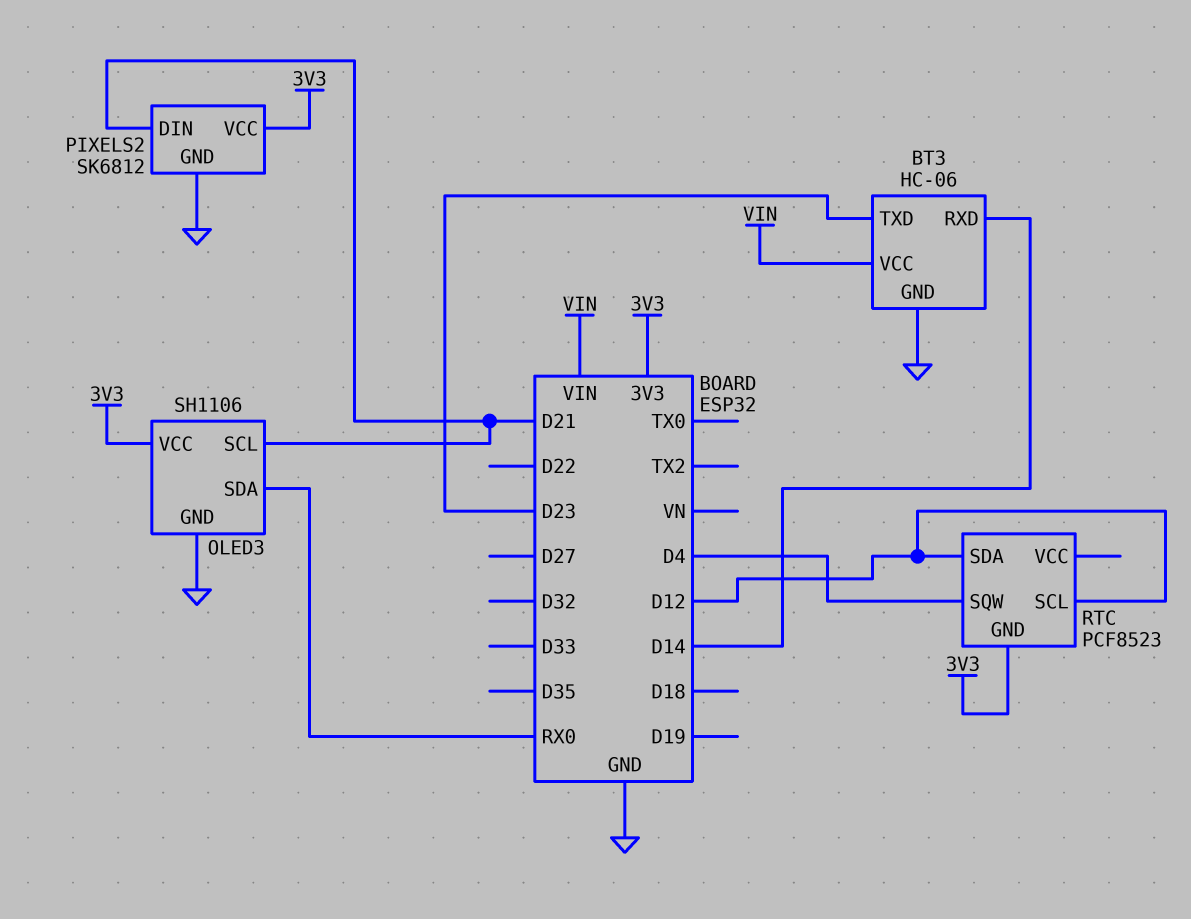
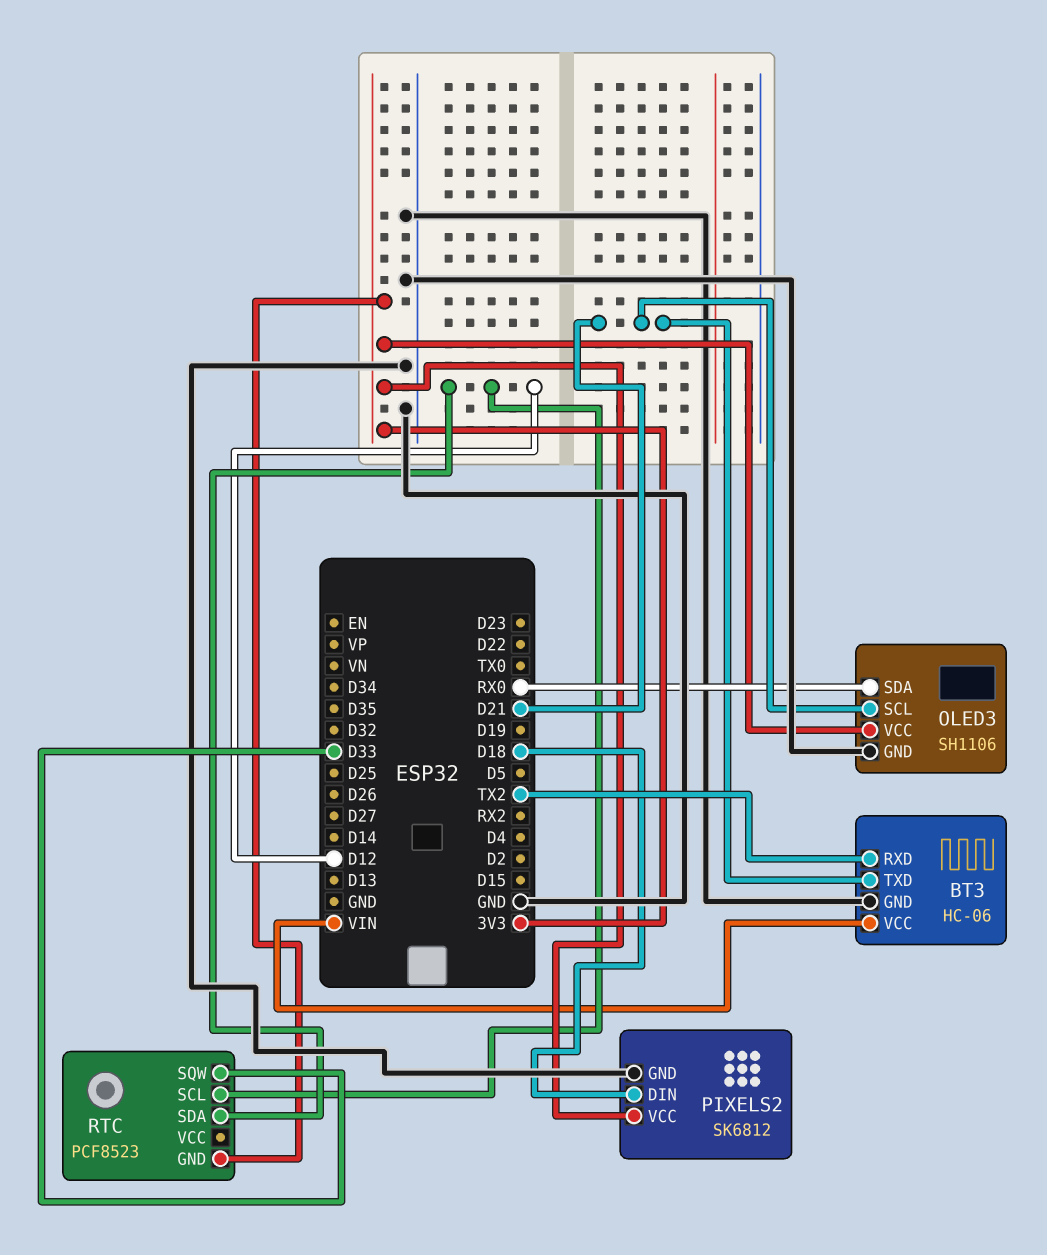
BT3 pin RXD: D14 -> TX2
BT3 pin TXD: D23 -> D21
PIXELS2 pin DIN: D21 -> D18
RTC pin SQW: D4 -> D33

